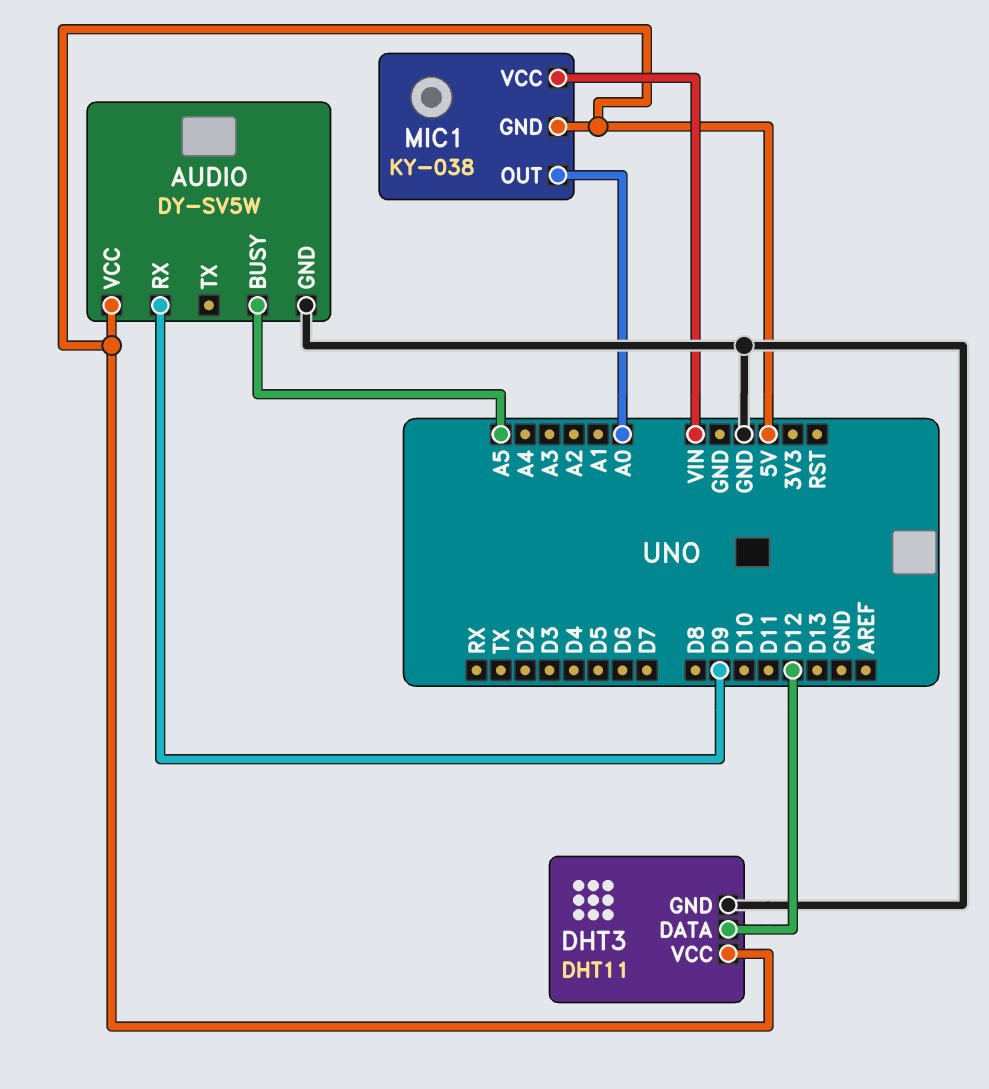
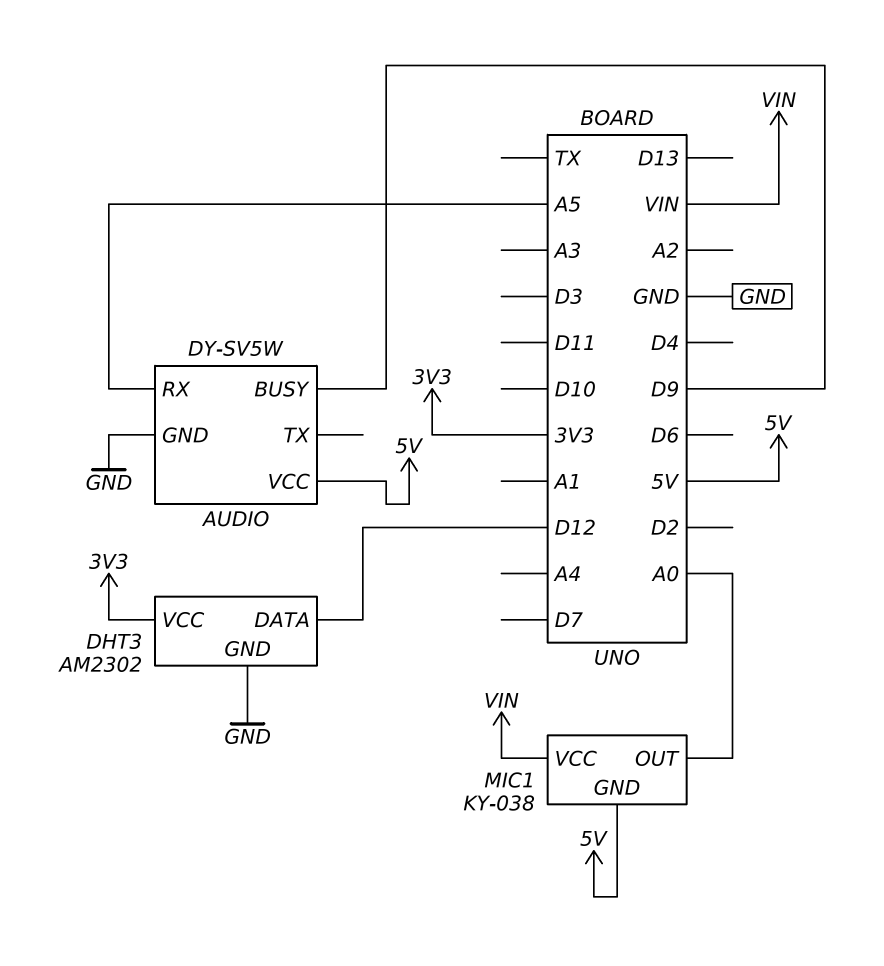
AUDIO pin BUSY: A5 -> D9
AUDIO pin RX: D9 -> A5
DHT3: DHT11 -> AM2302
DHT3 pin VCC: 5V -> 3V3

